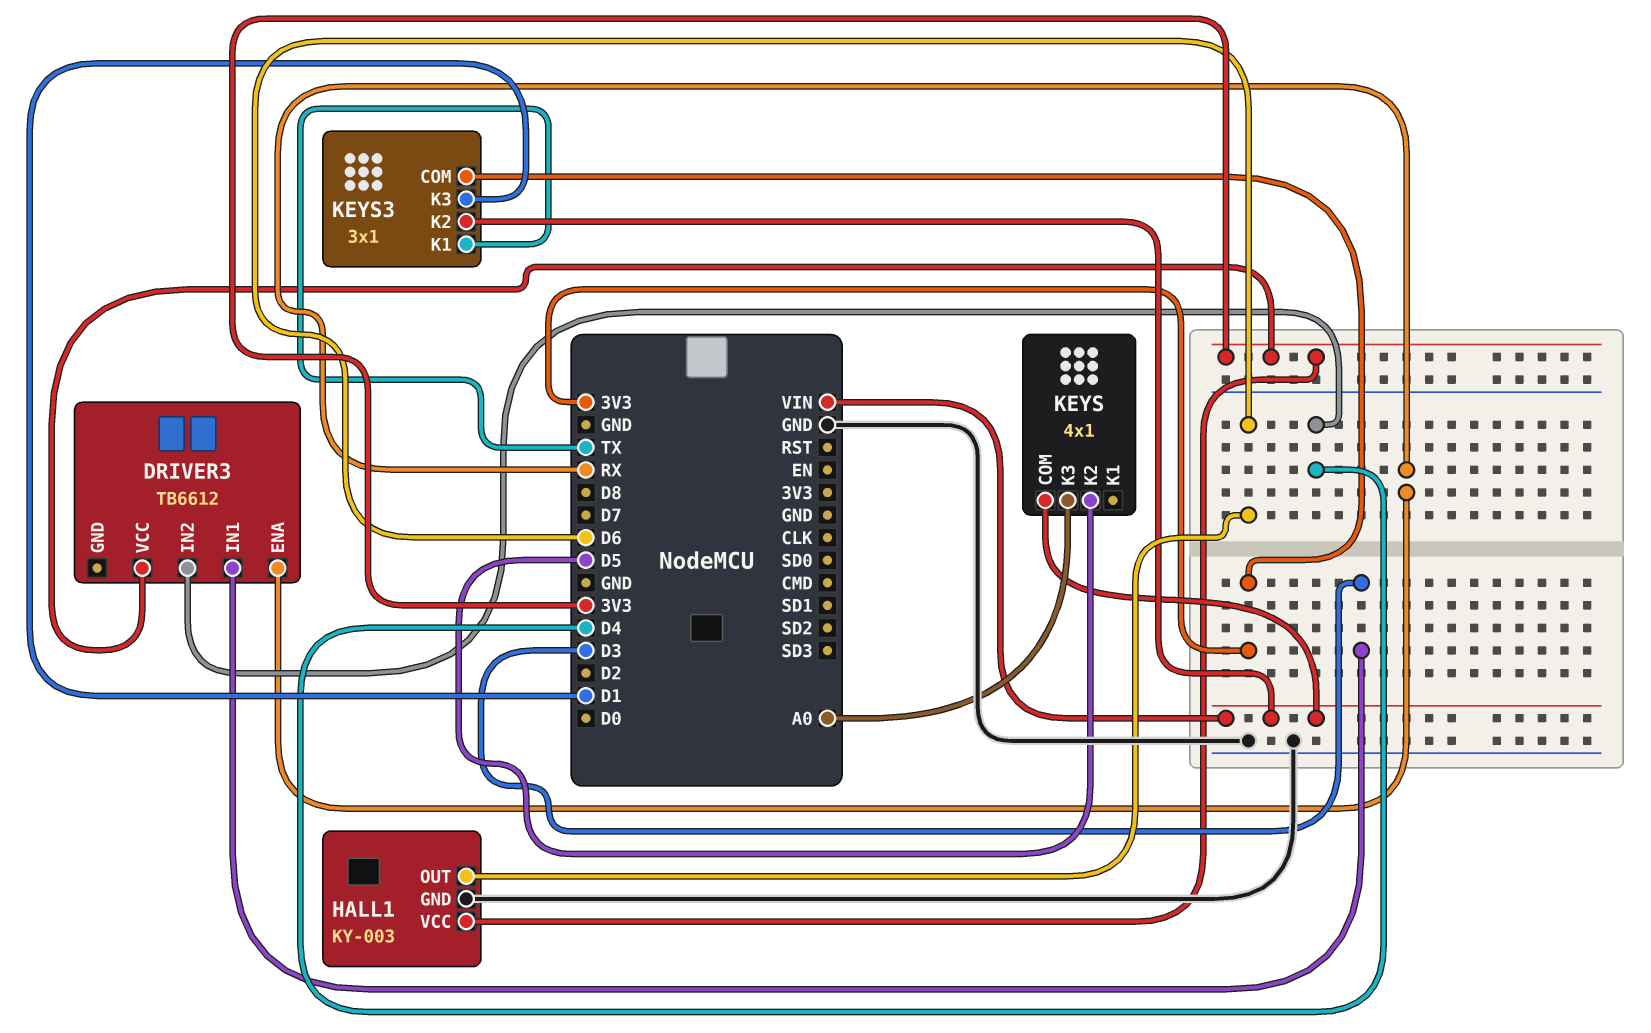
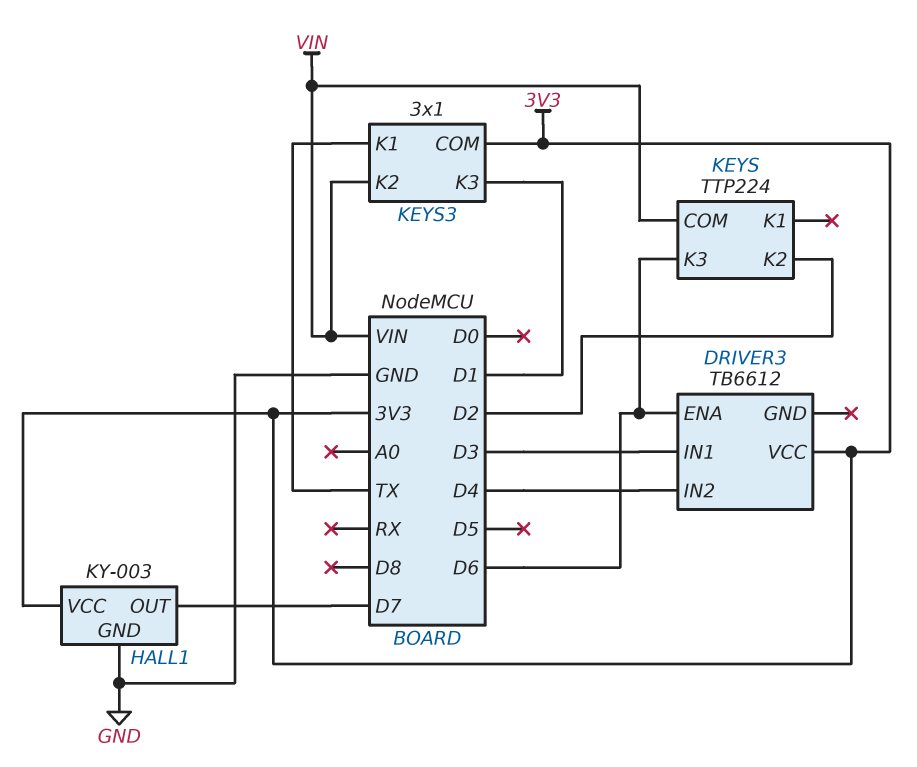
DRIVER3 pin ENA: RX -> D6
HALL1 pin OUT: D6 -> D7
KEYS: 4x1 -> TTP224
KEYS pin K2: D5 -> D2
KEYS pin K3: A0 -> D6

